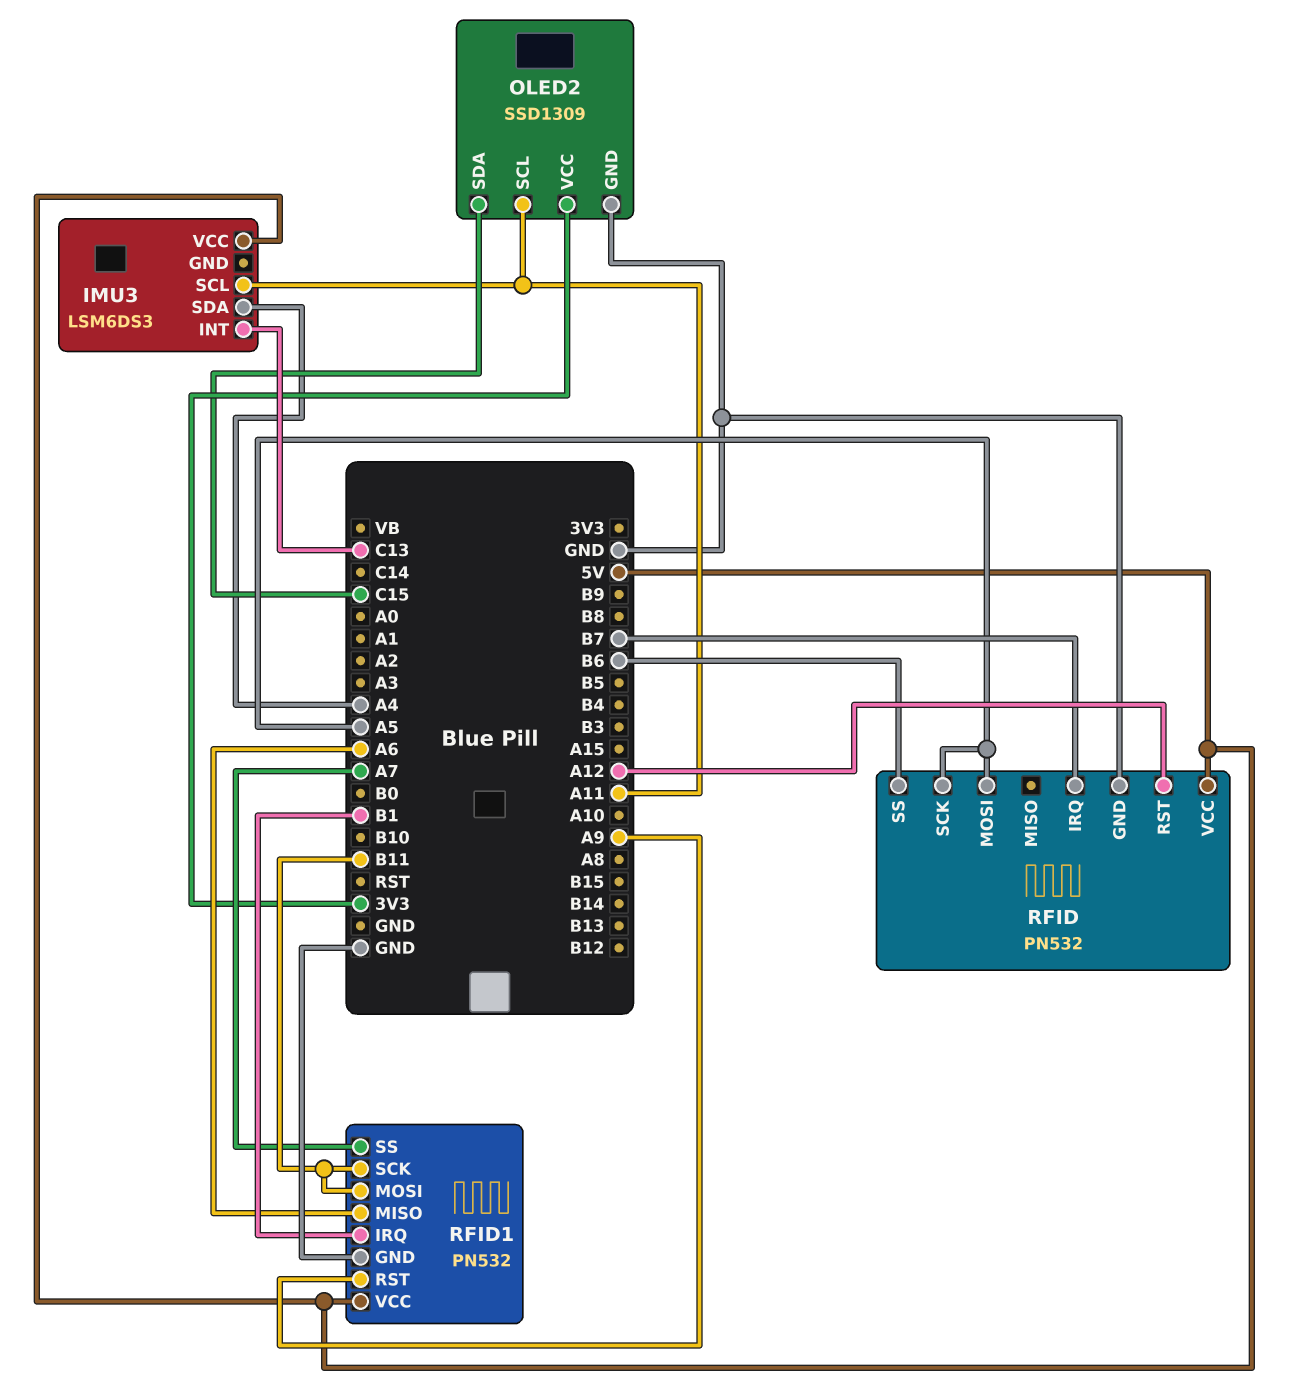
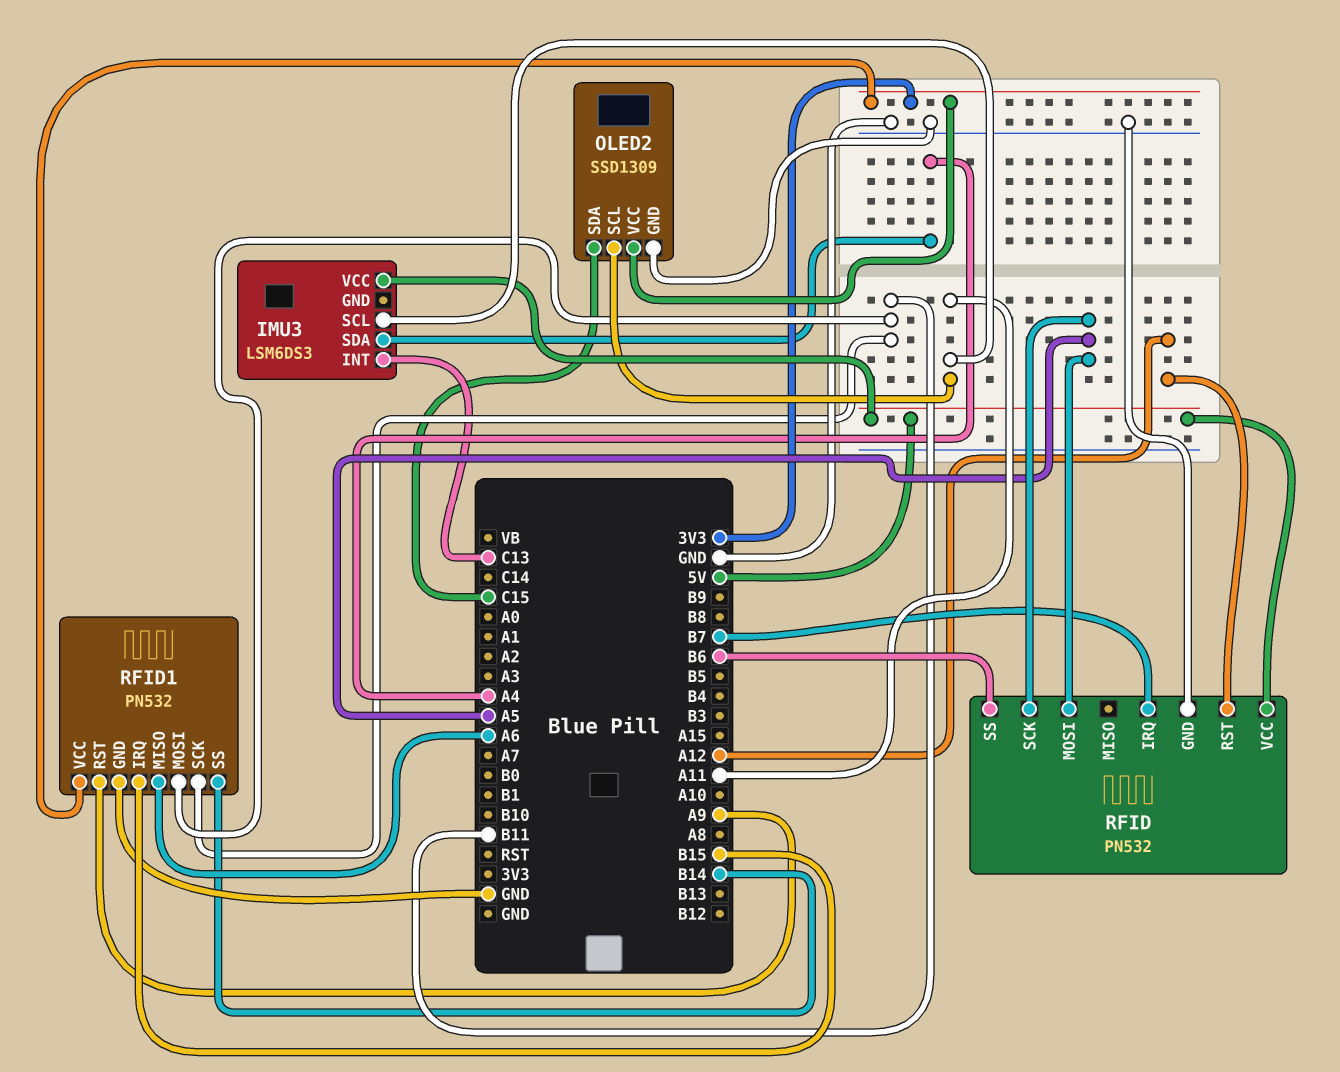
RFID1 pin IRQ: B1 -> B15
RFID1 pin SS: A7 -> B14
RFID1 pin VCC: 5V -> 3V3

